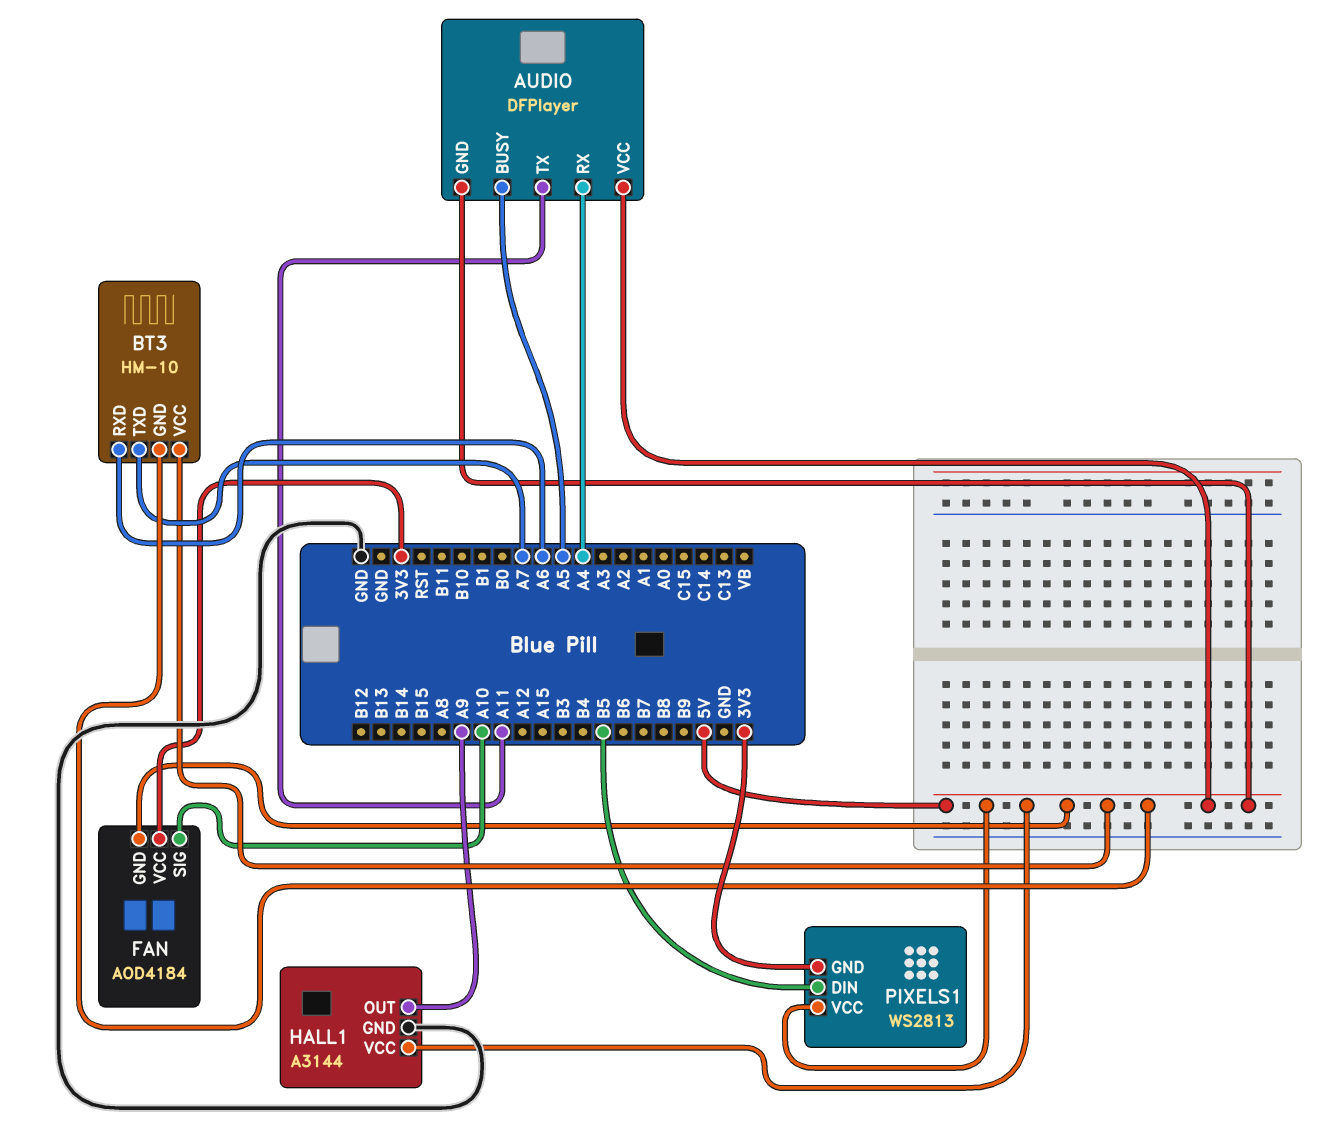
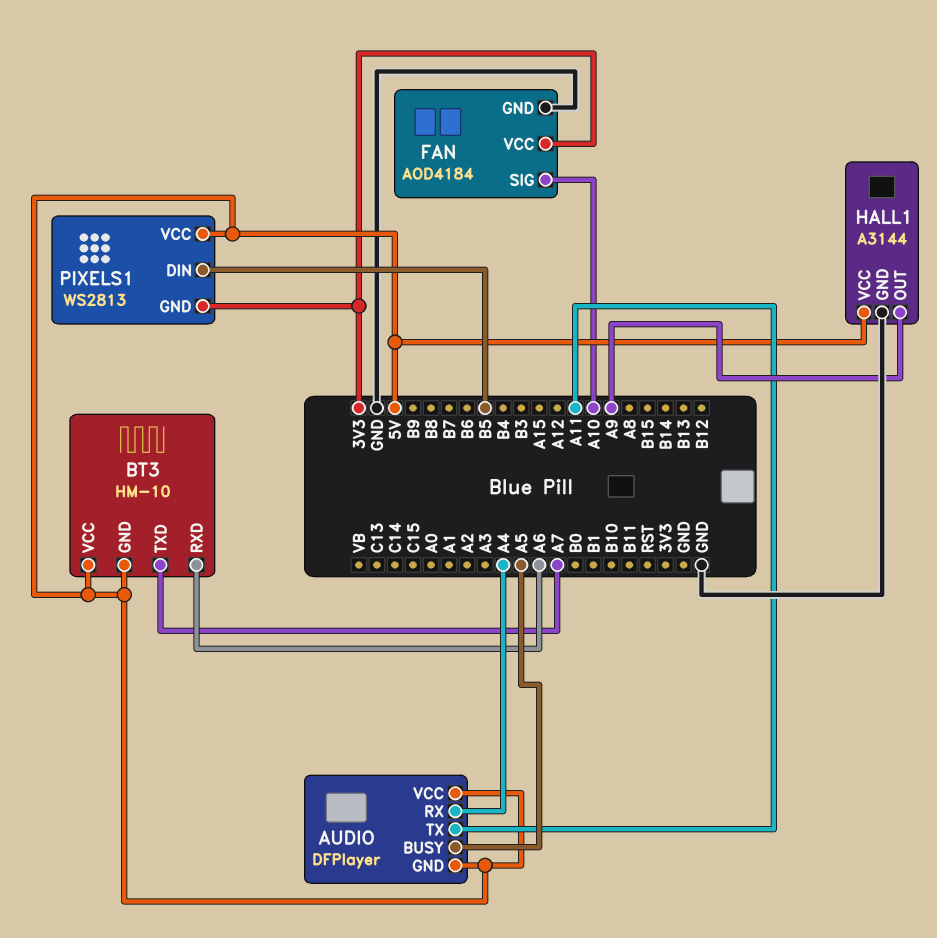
FAN pin GND: 5V -> GND

